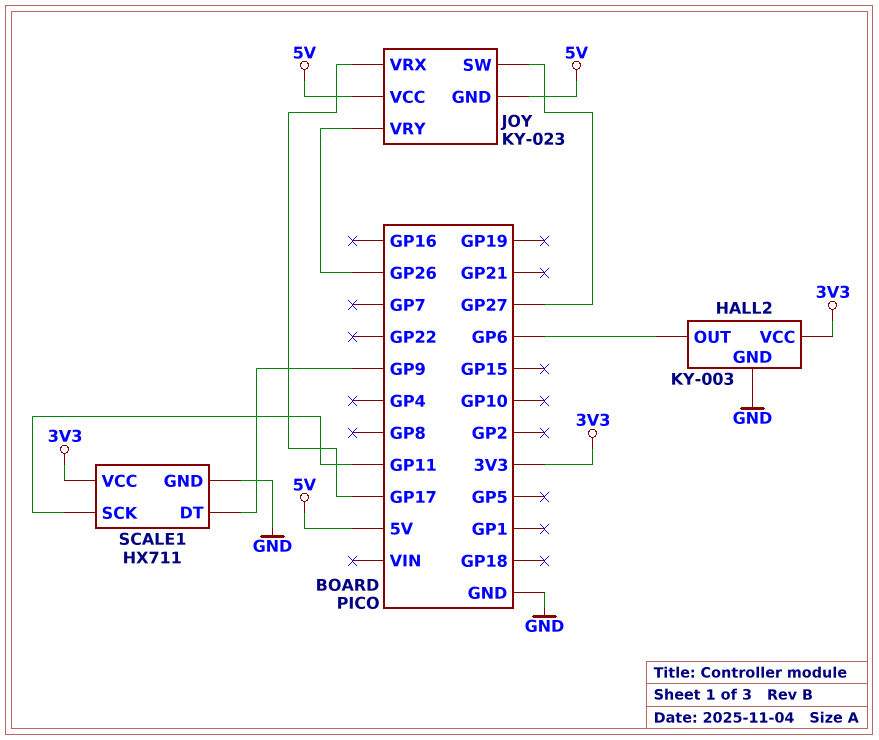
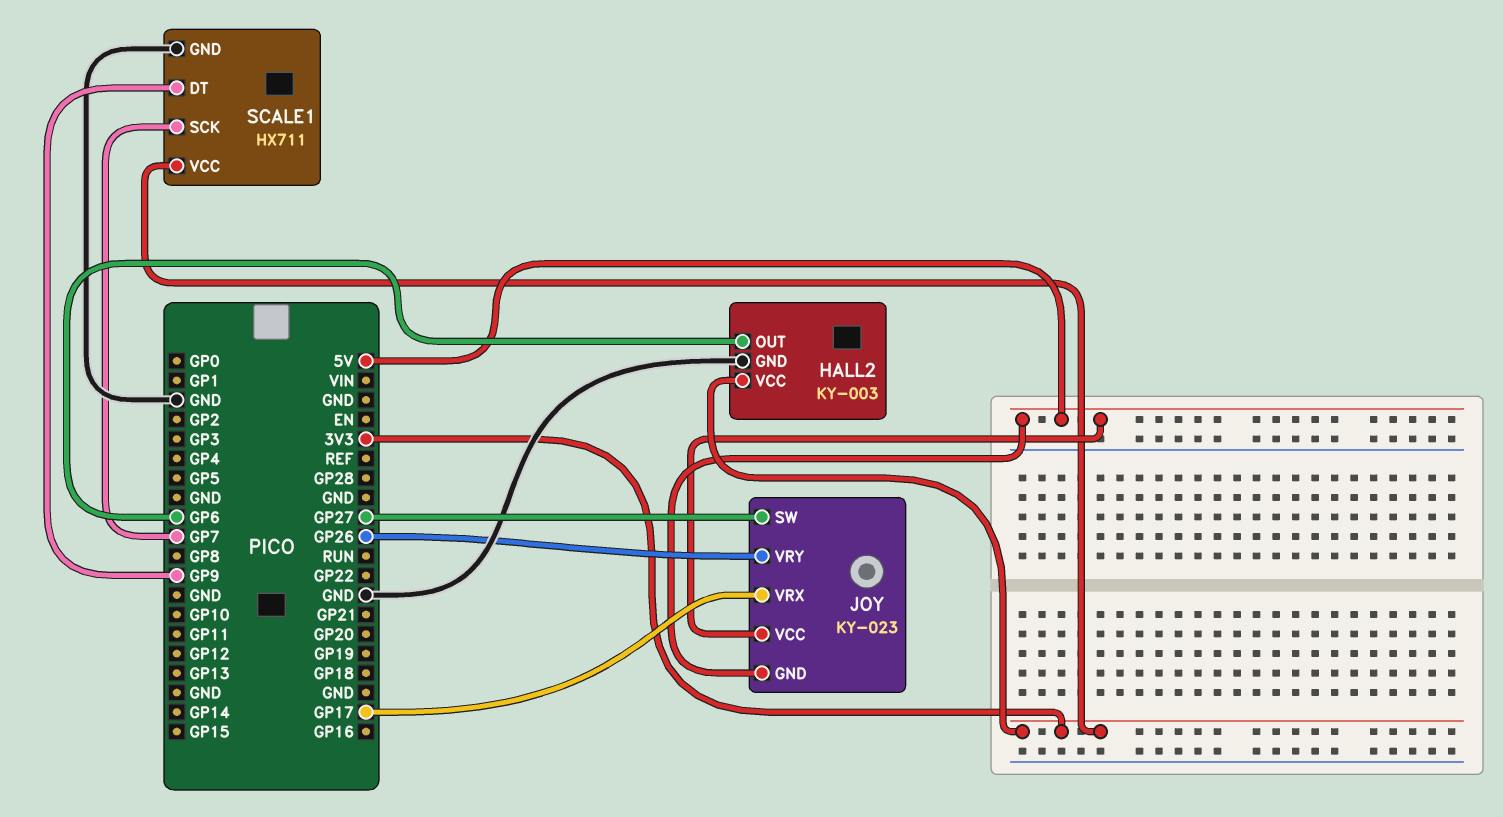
SCALE1 pin SCK: GP11 -> GP7

